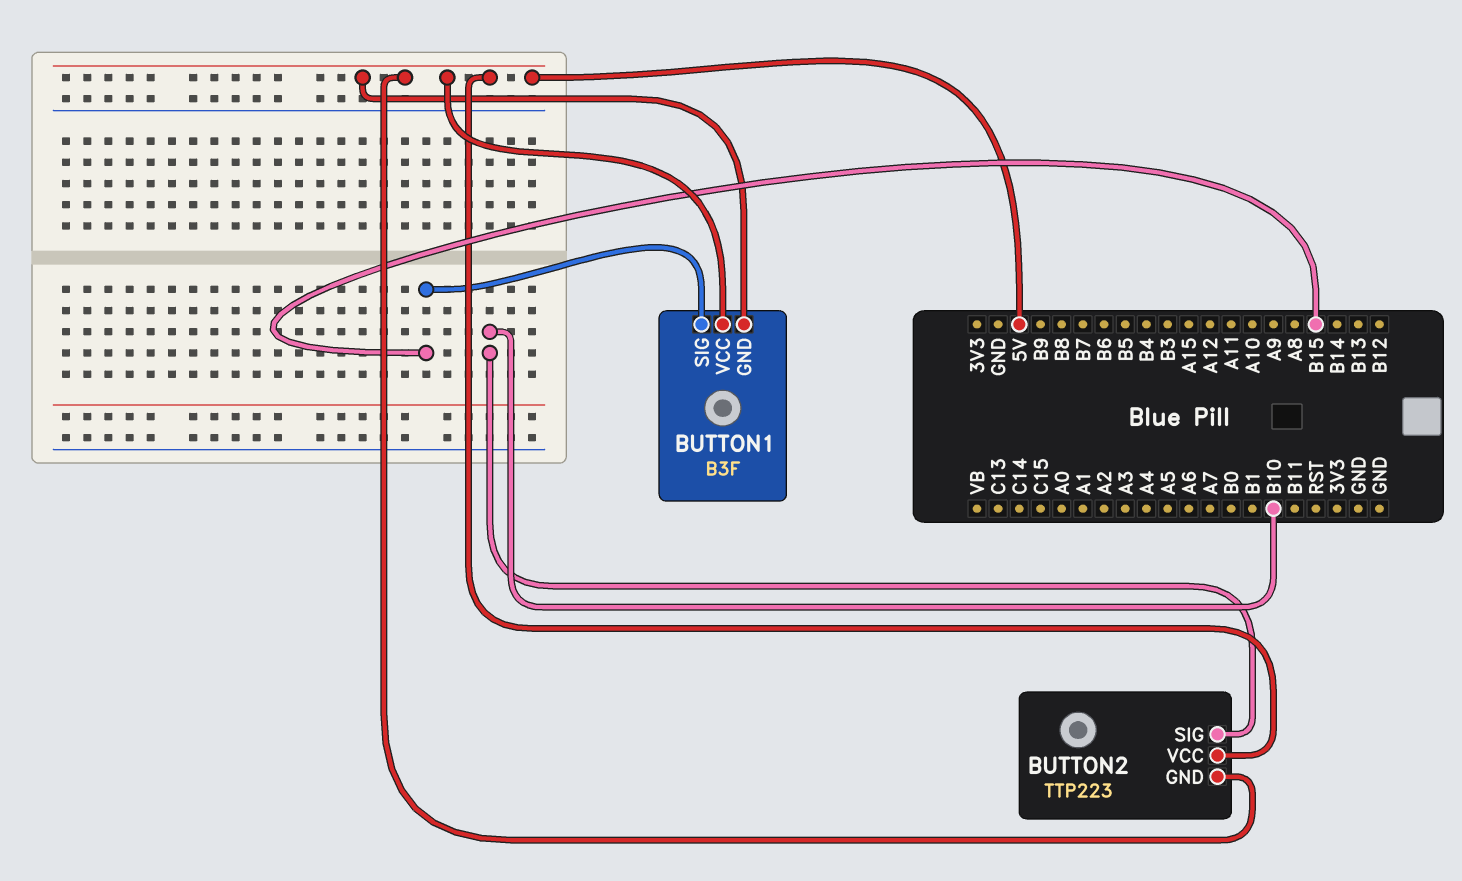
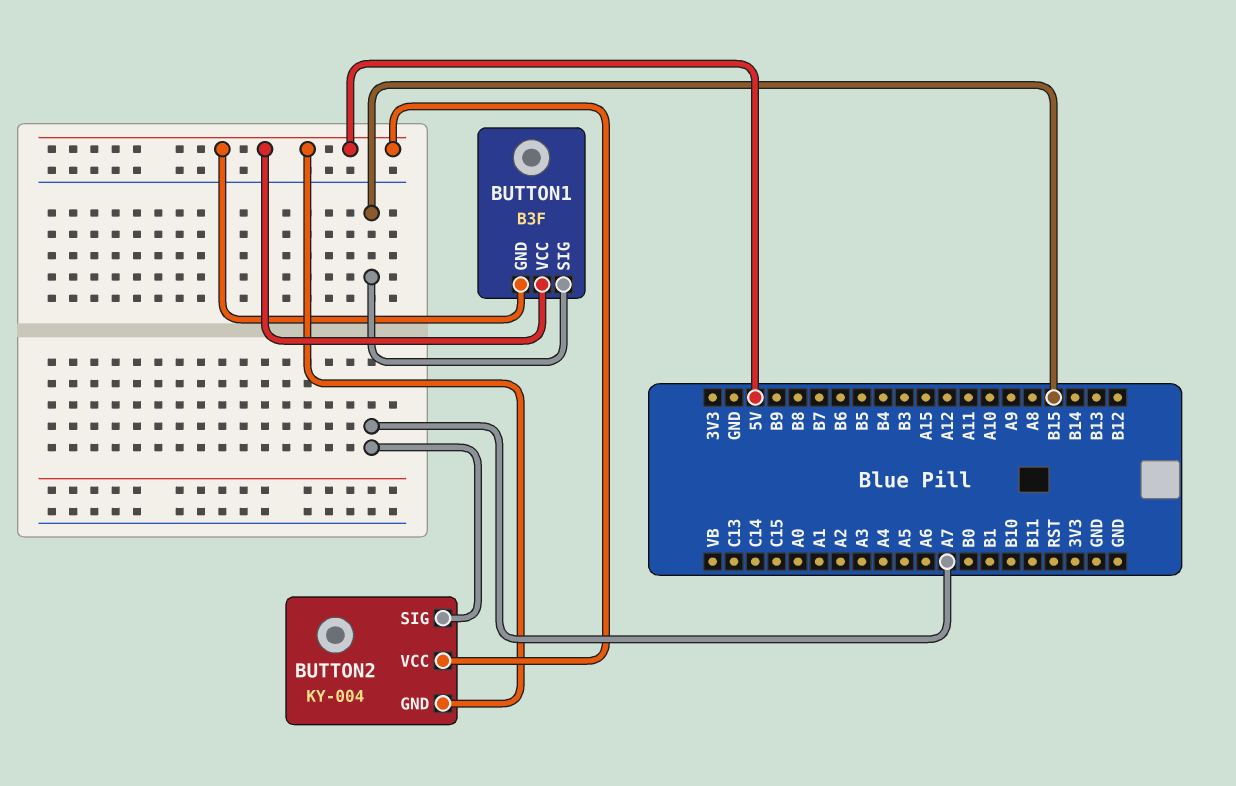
BUTTON2: TTP223 -> KY-004
BUTTON2 pin SIG: B10 -> A7

